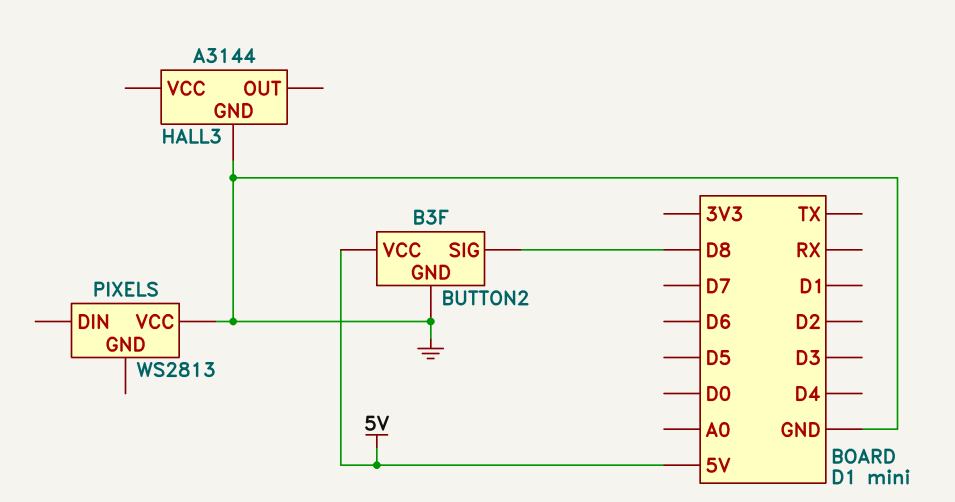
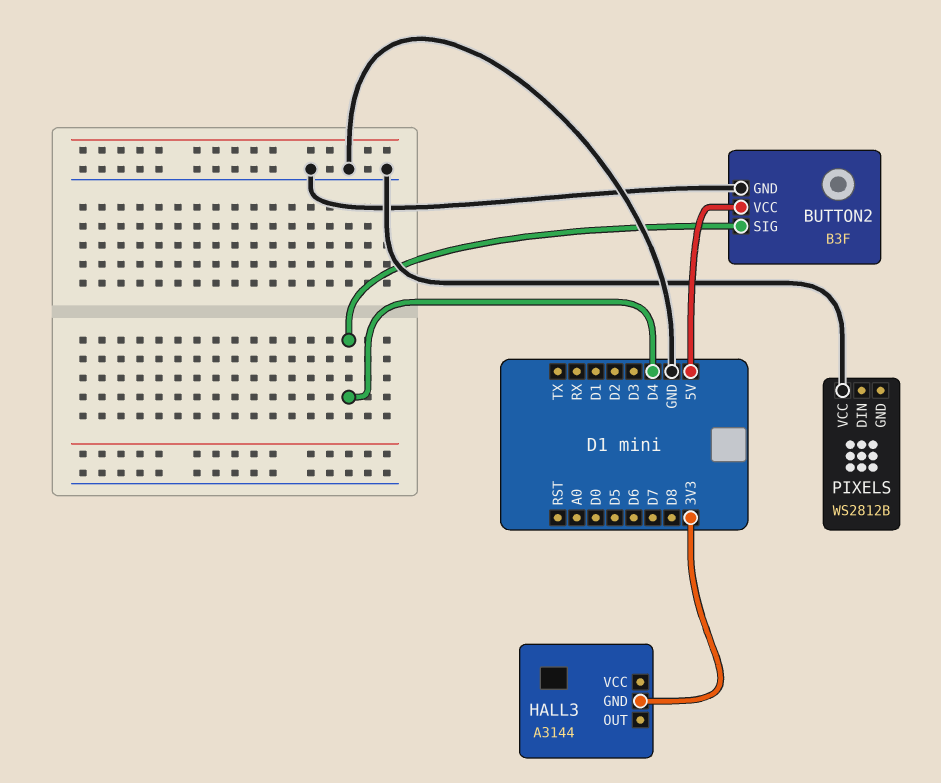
BUTTON2 pin SIG: D8 -> D4
HALL3 pin GND: GND -> 3V3
PIXELS: WS2813 -> WS2812B

